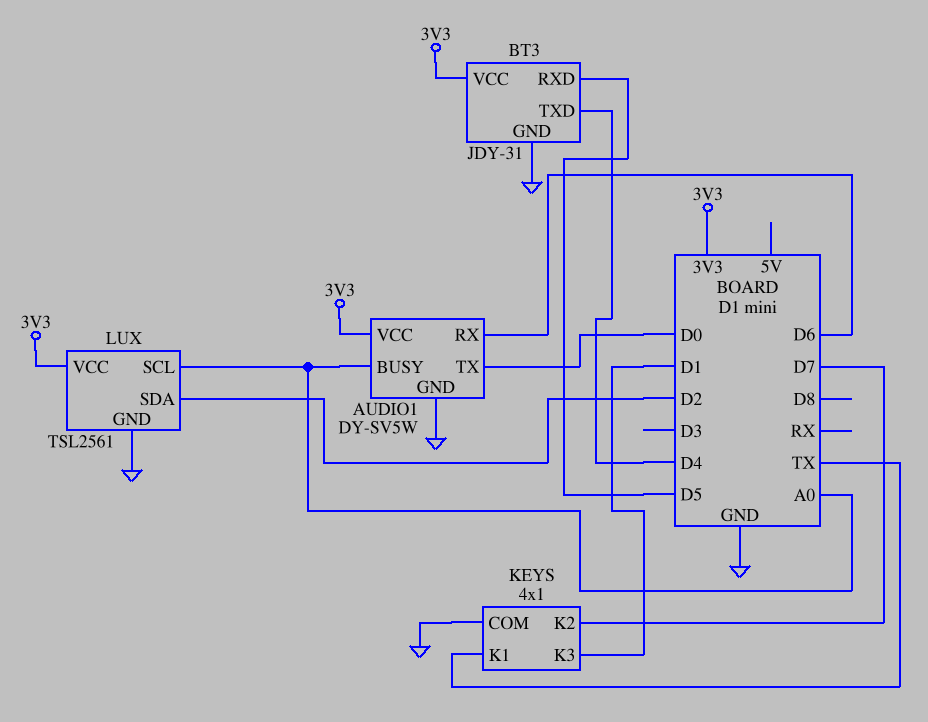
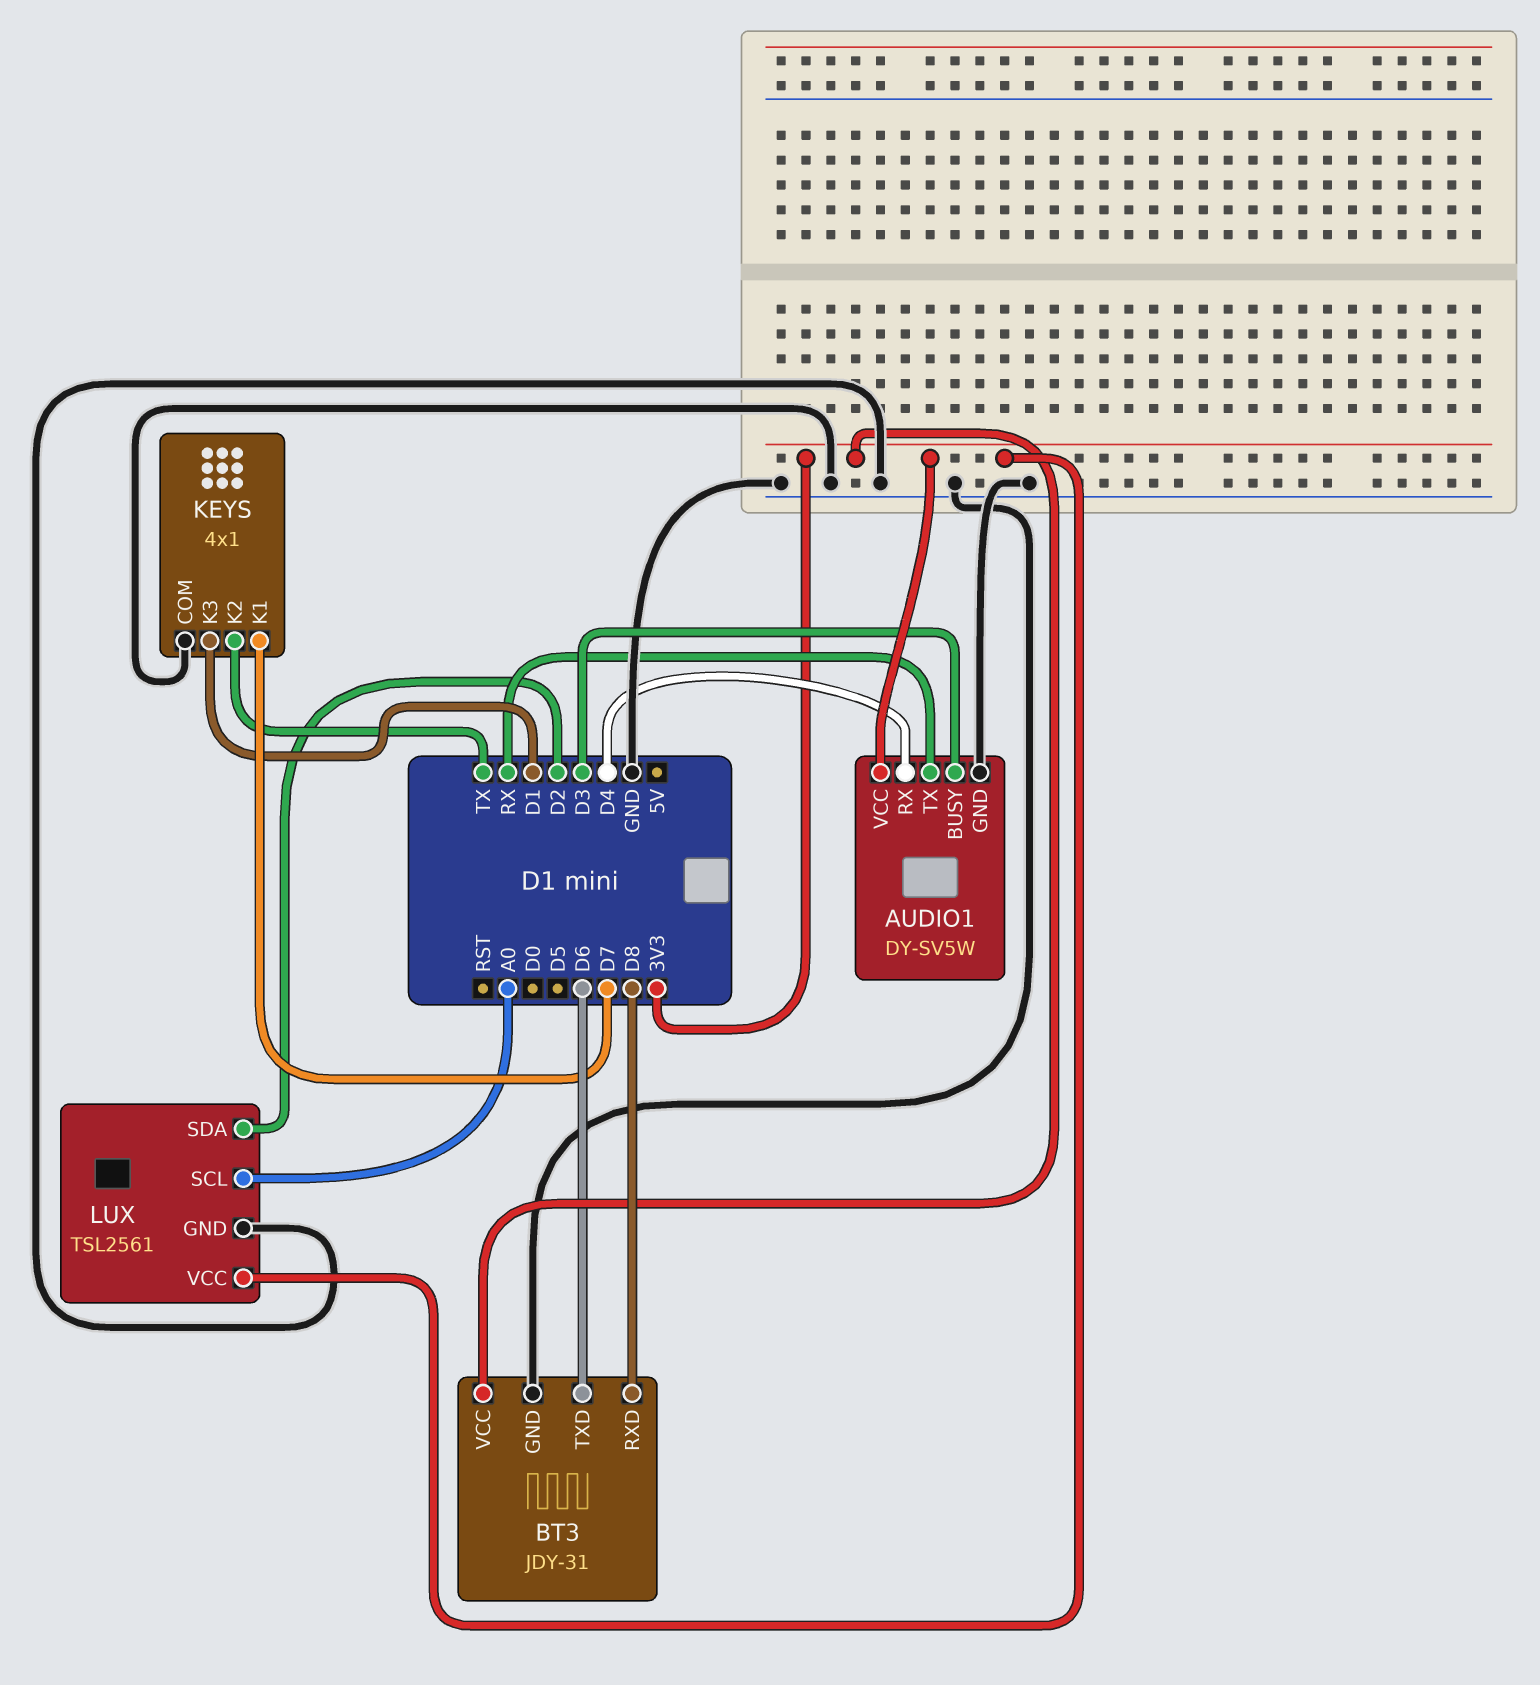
AUDIO1 pin BUSY: A0 -> D3
AUDIO1 pin RX: D6 -> D4
AUDIO1 pin TX: D0 -> RX
BT3 pin RXD: D5 -> D8
BT3 pin TXD: D4 -> D6
KEYS pin K1: TX -> D7
KEYS pin K2: D7 -> TX

